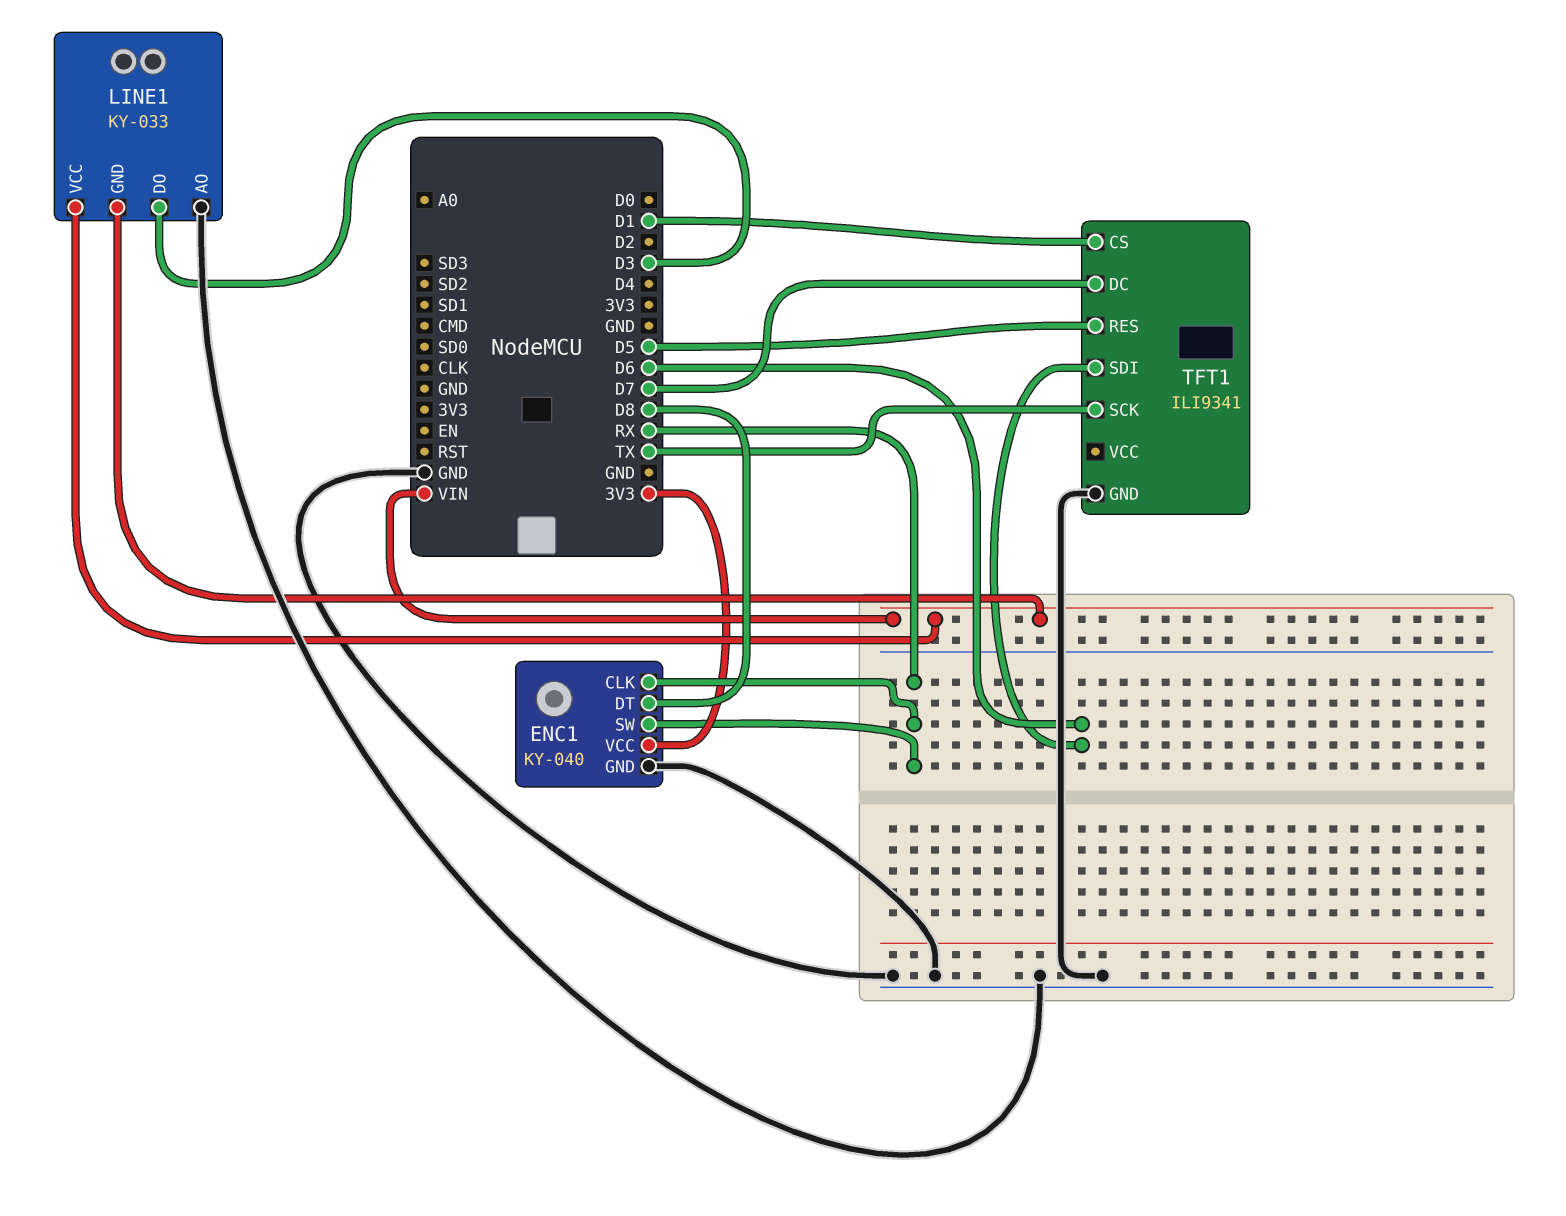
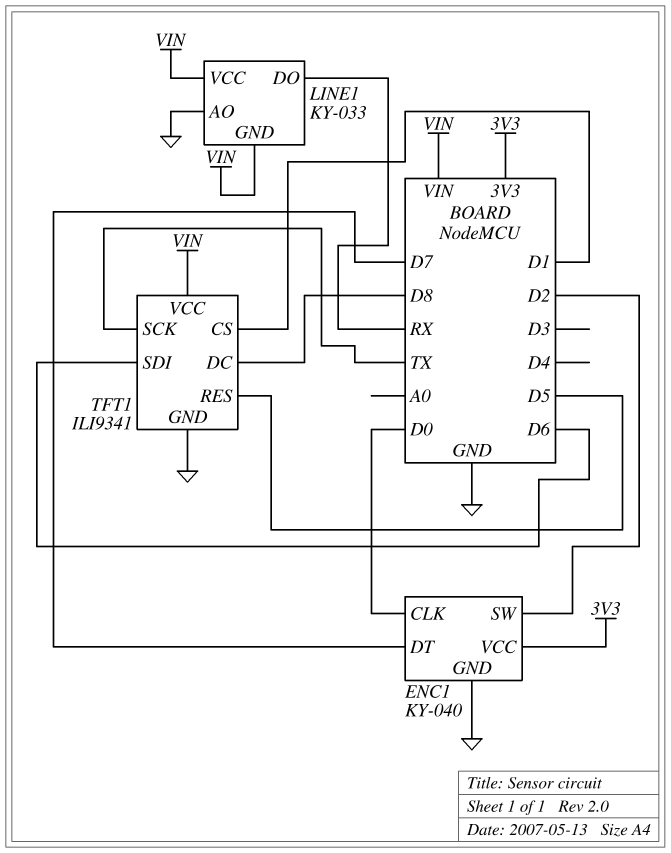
ENC1 pin CLK: RX -> D0
ENC1 pin DT: D8 -> D7
ENC1 pin SW: RX -> D2
LINE1 pin DO: D3 -> RX
TFT1 pin DC: D7 -> D8
TFT1 pin VCC: none -> VIN

